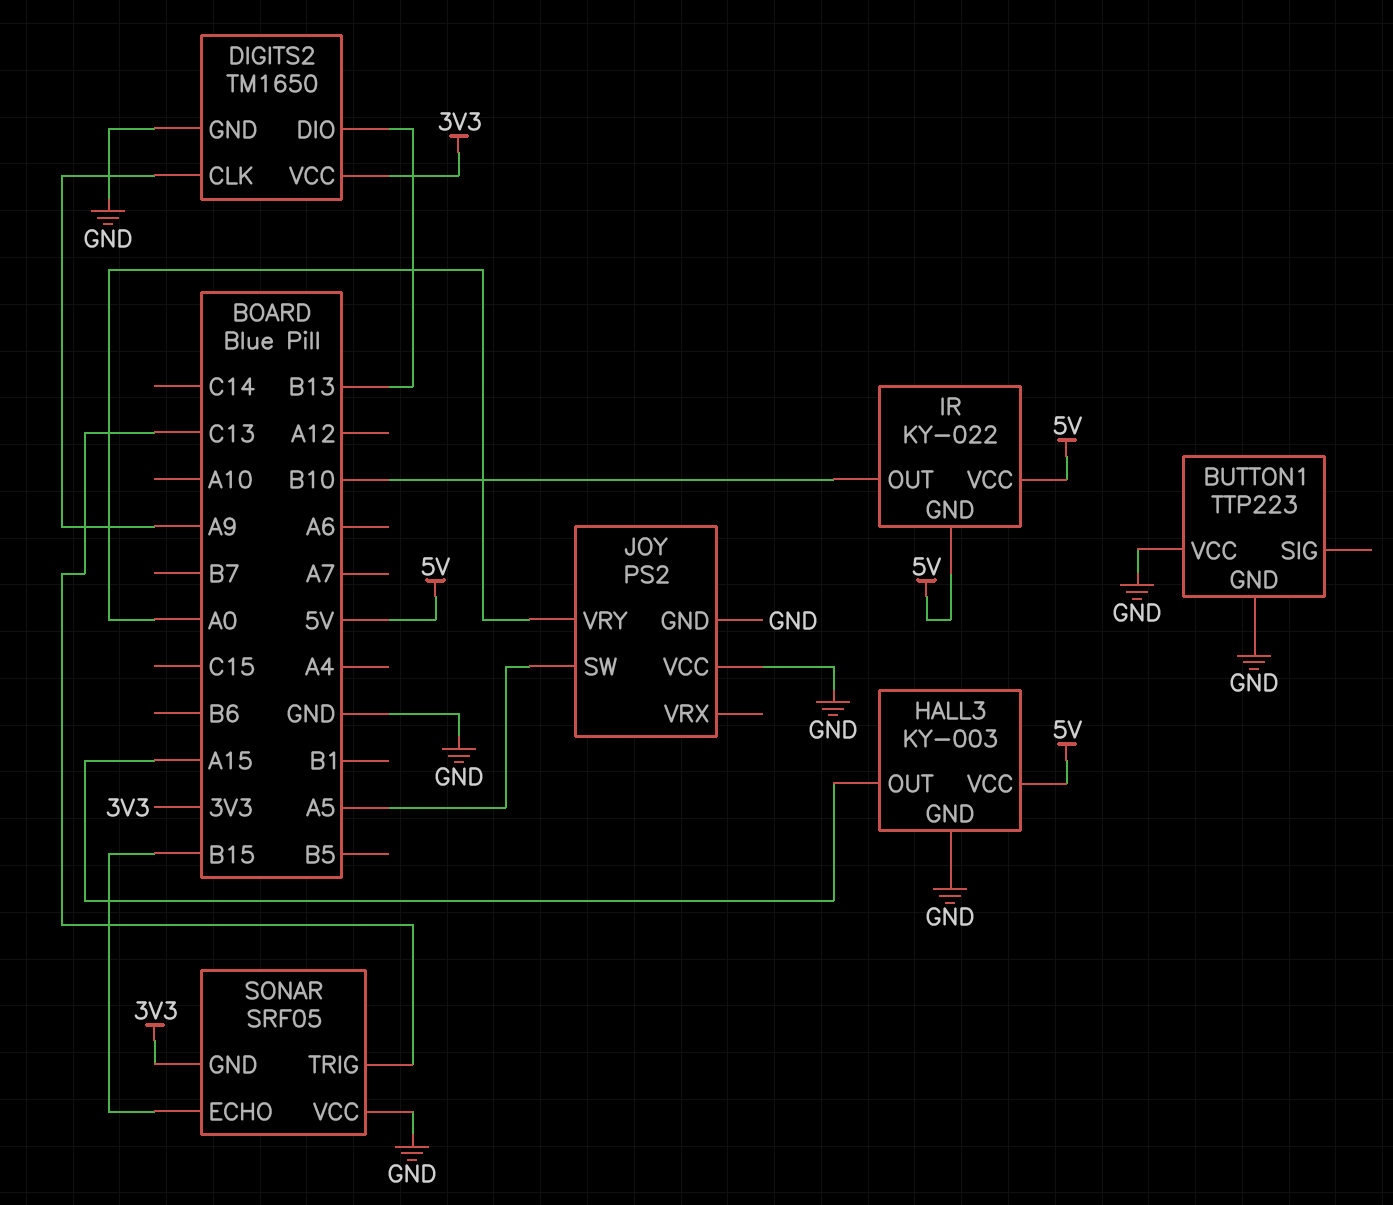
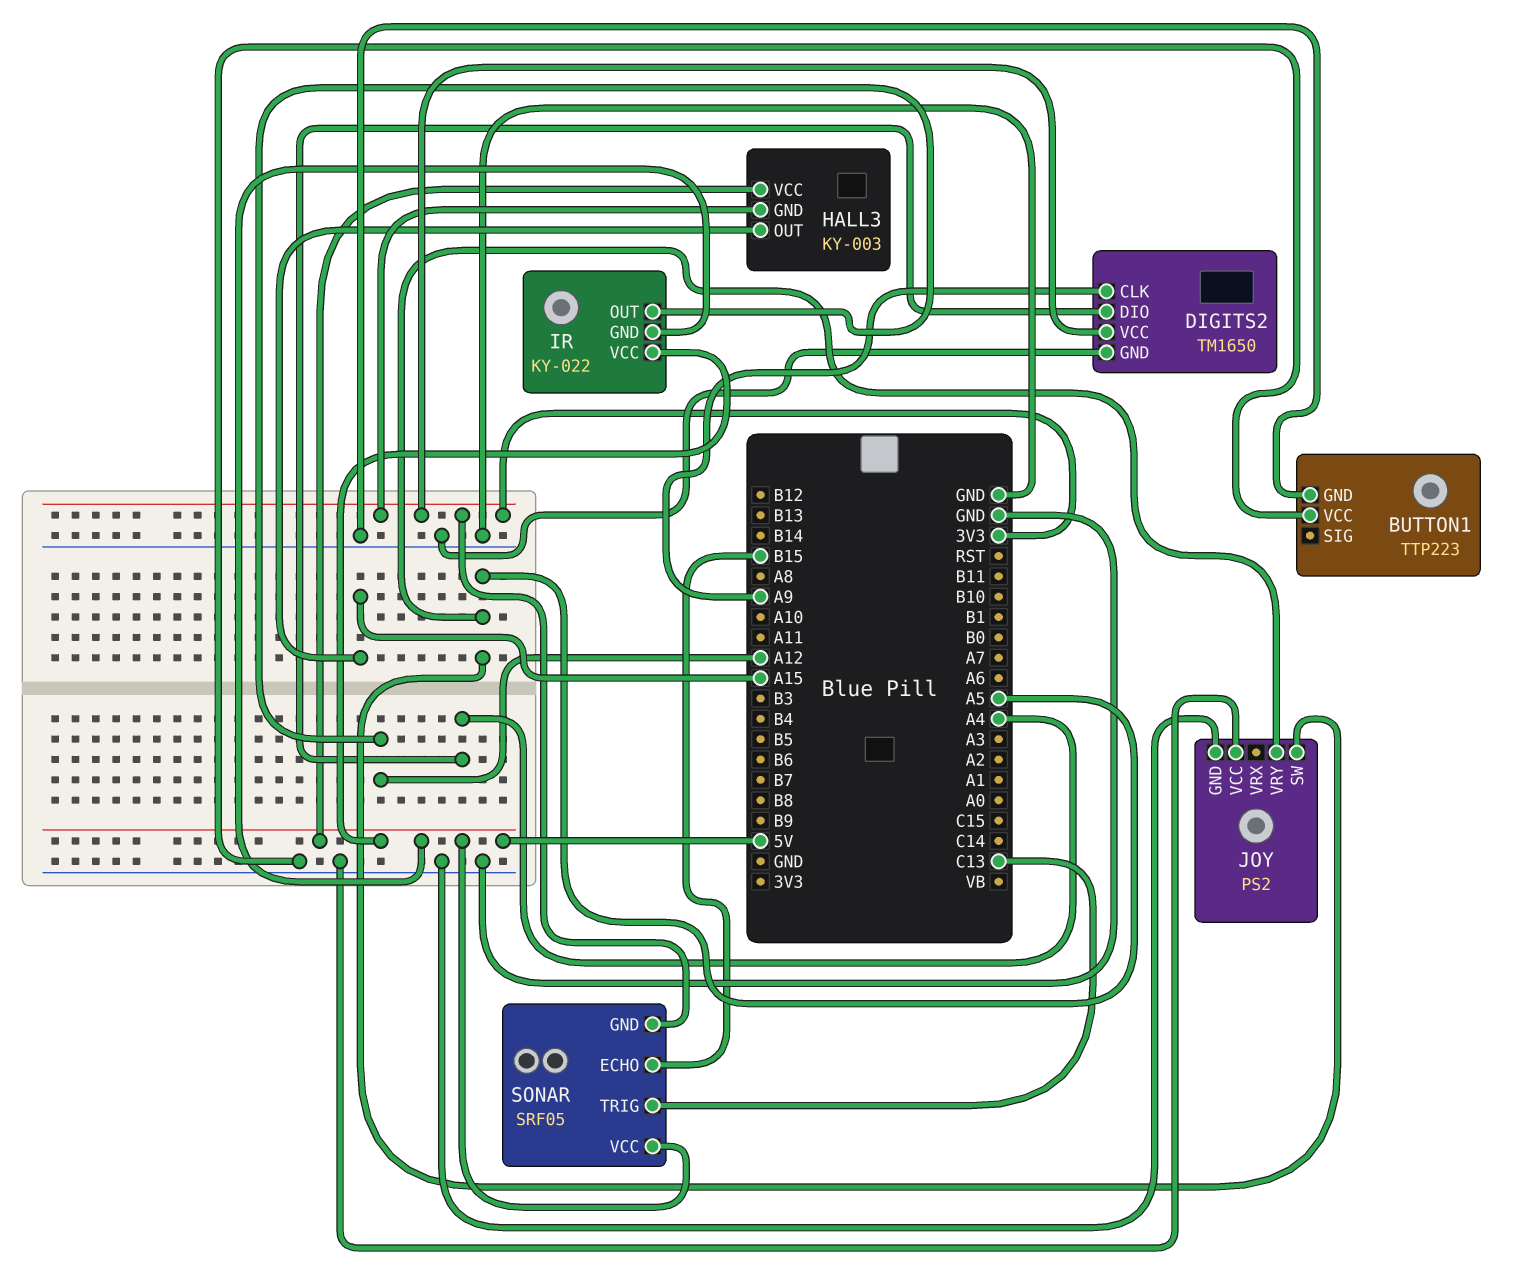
DIGITS2 pin DIO: B13 -> A4
HALL3 pin GND: GND -> 3V3
IR pin OUT: B10 -> A12
JOY pin VRY: A0 -> A5
SONAR pin VCC: GND -> 5V

